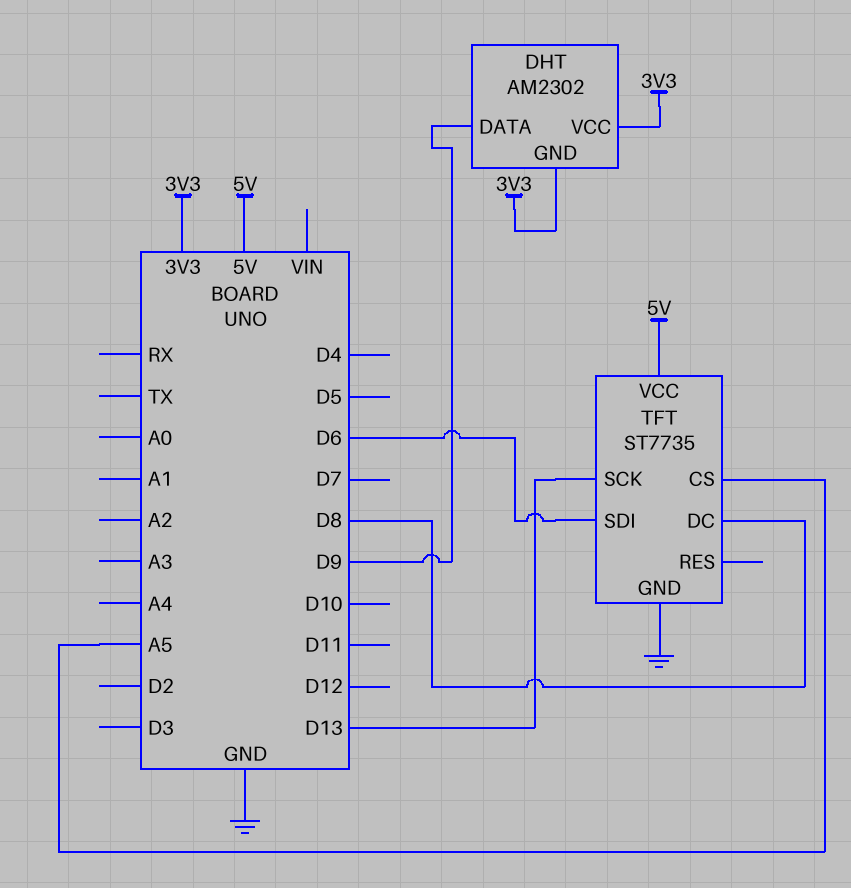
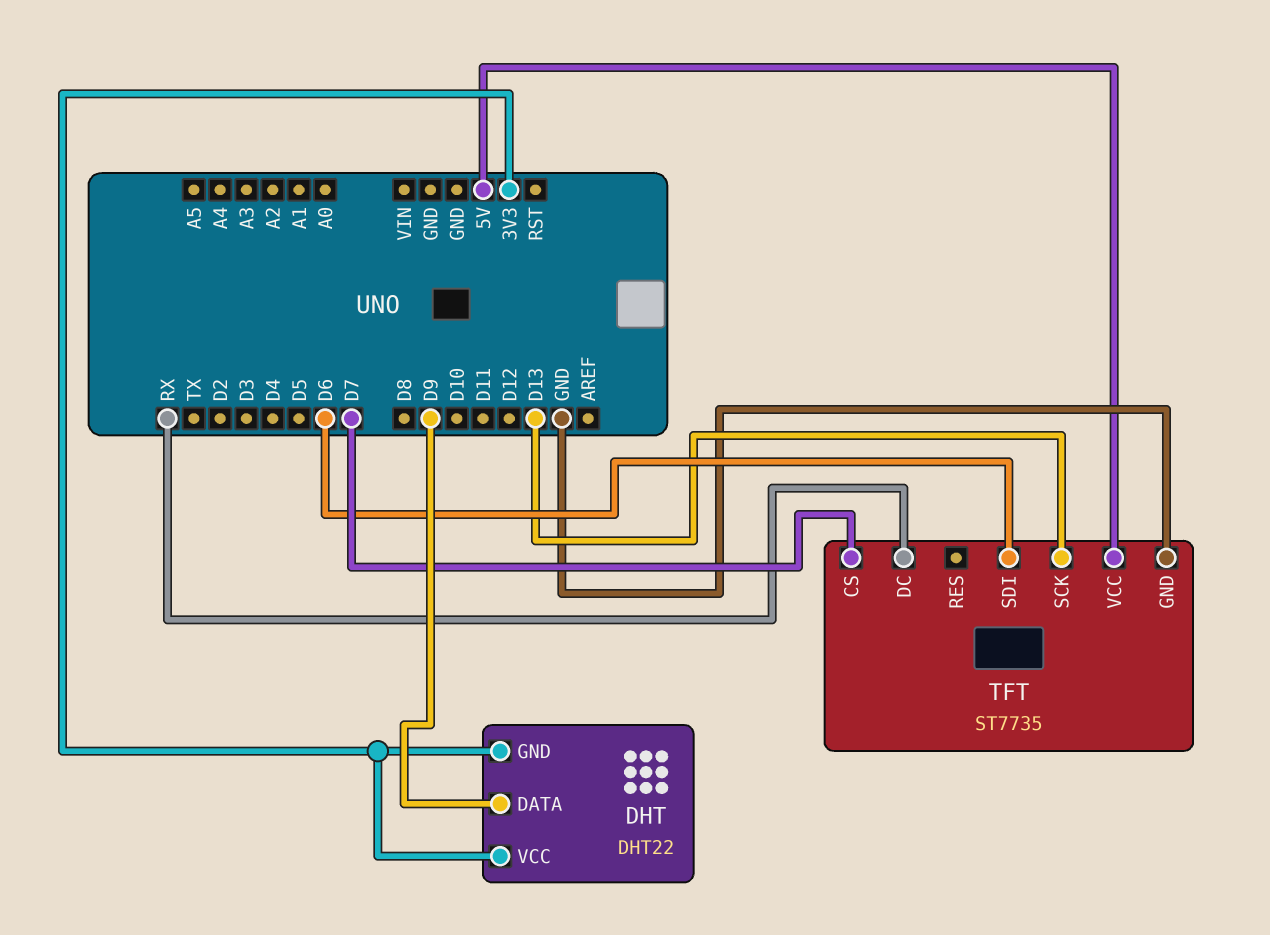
DHT: AM2302 -> DHT22
TFT pin CS: A5 -> D7
TFT pin DC: D8 -> RX

